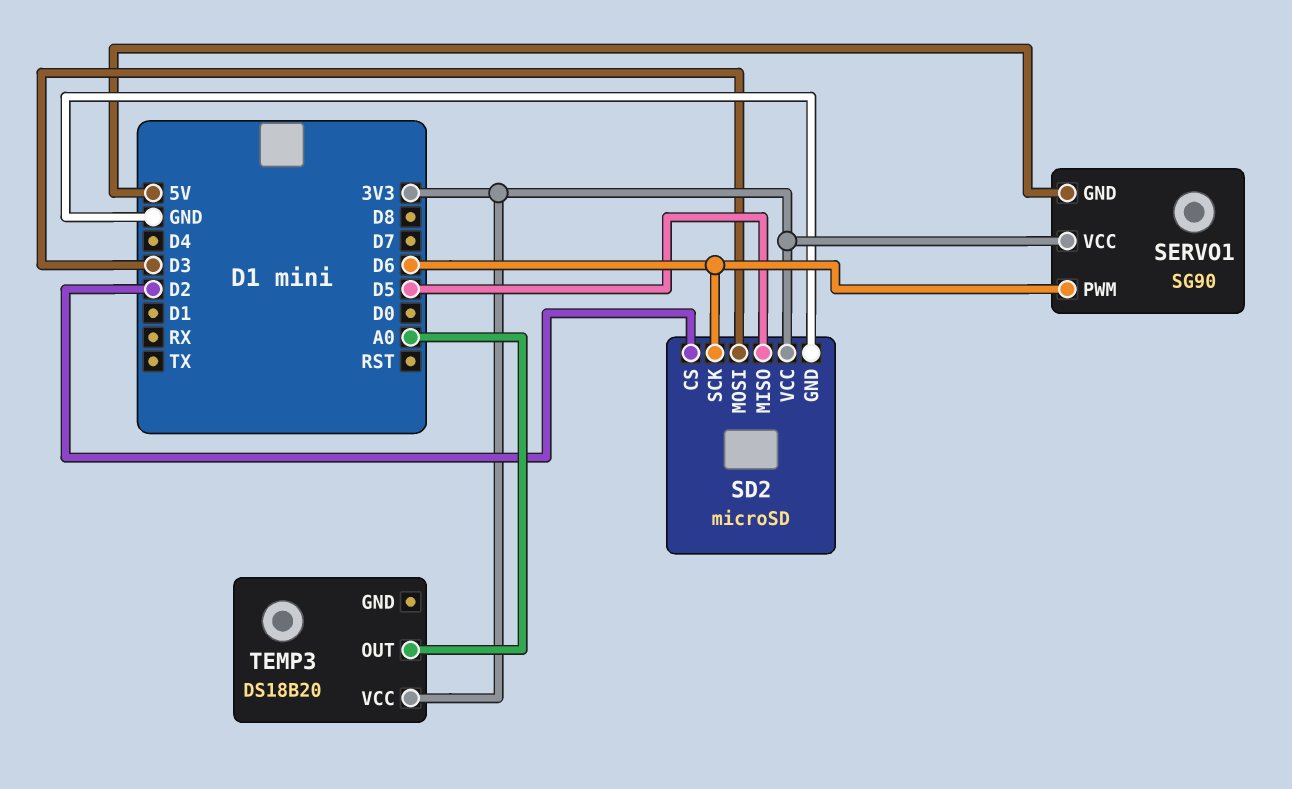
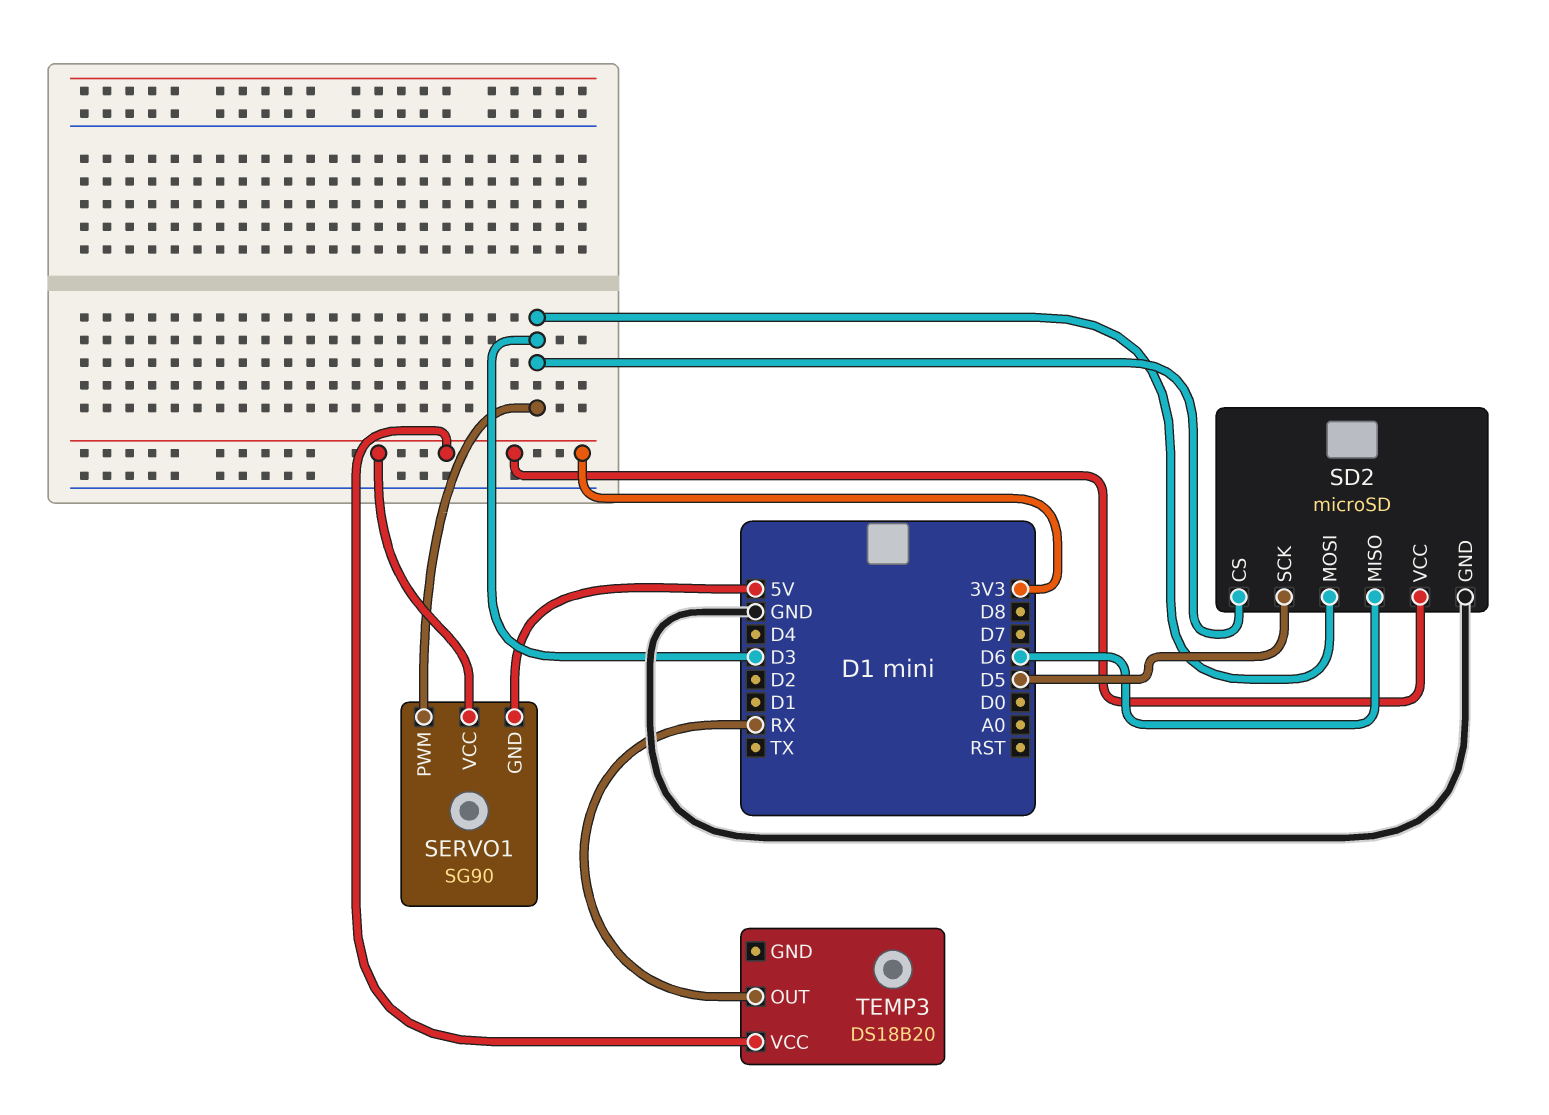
SD2 pin CS: D2 -> D3
SD2 pin MISO: D5 -> D6
SD2 pin SCK: D6 -> D5
SERVO1 pin PWM: D6 -> D3
TEMP3 pin OUT: A0 -> RX

